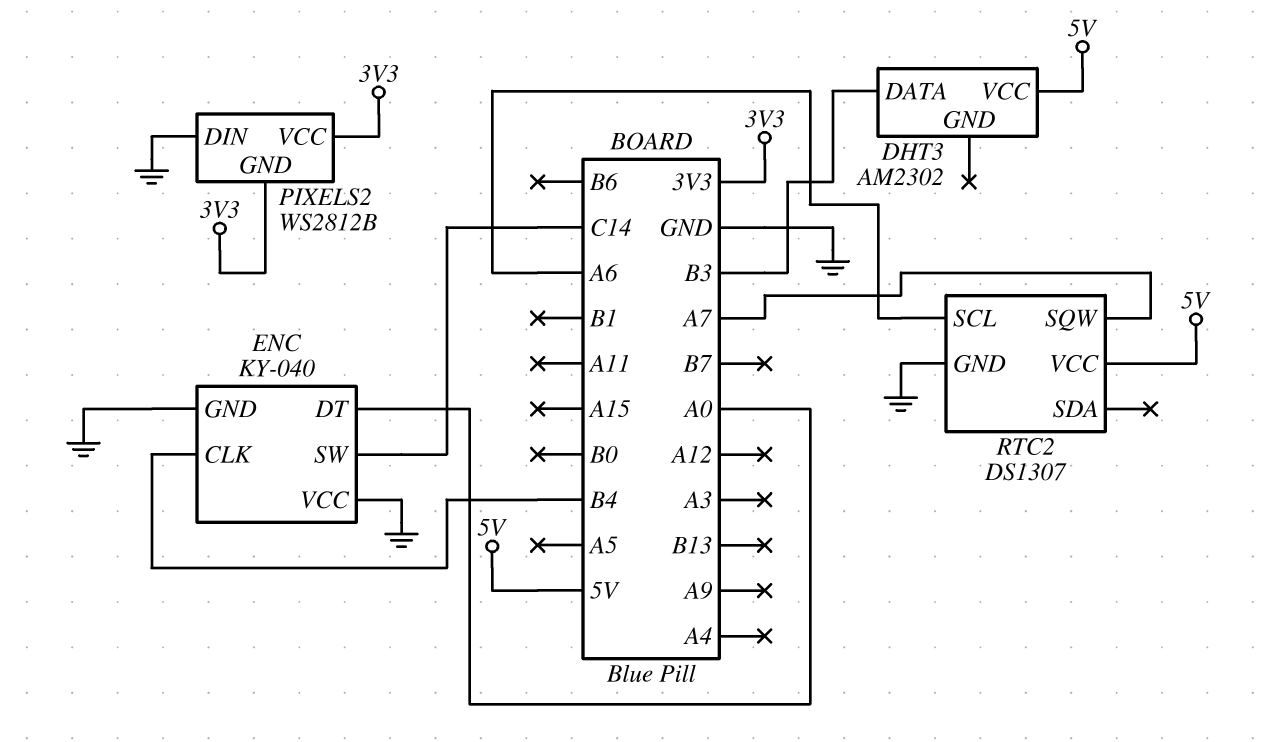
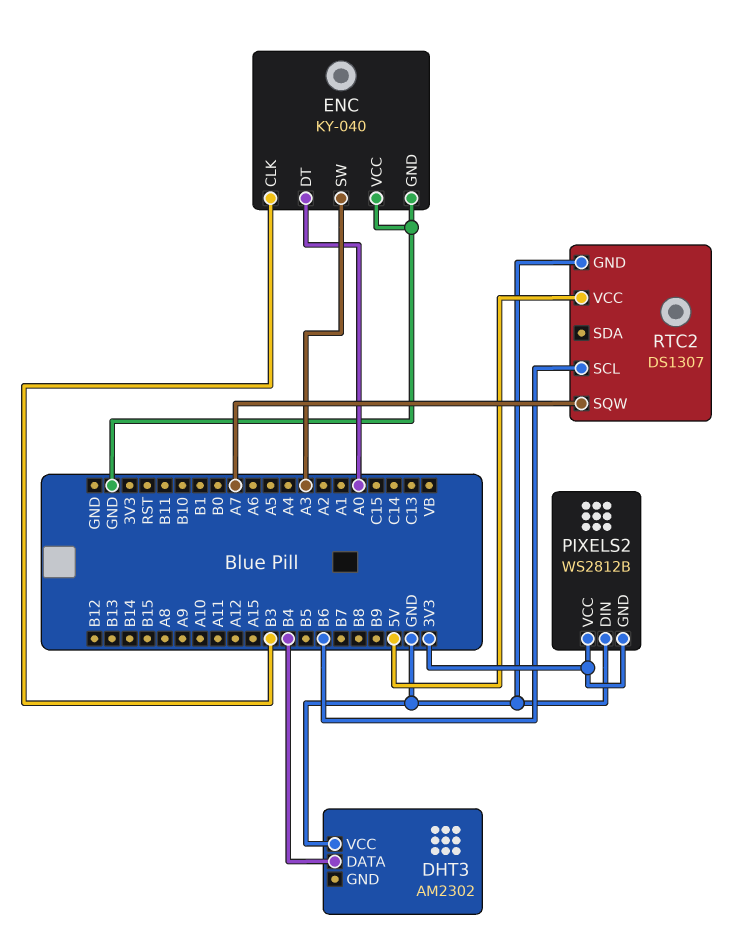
DHT3 pin DATA: B3 -> B4
DHT3 pin VCC: 5V -> GND
ENC pin CLK: B4 -> B3
ENC pin SW: C14 -> A3
RTC2 pin SCL: A6 -> B6

